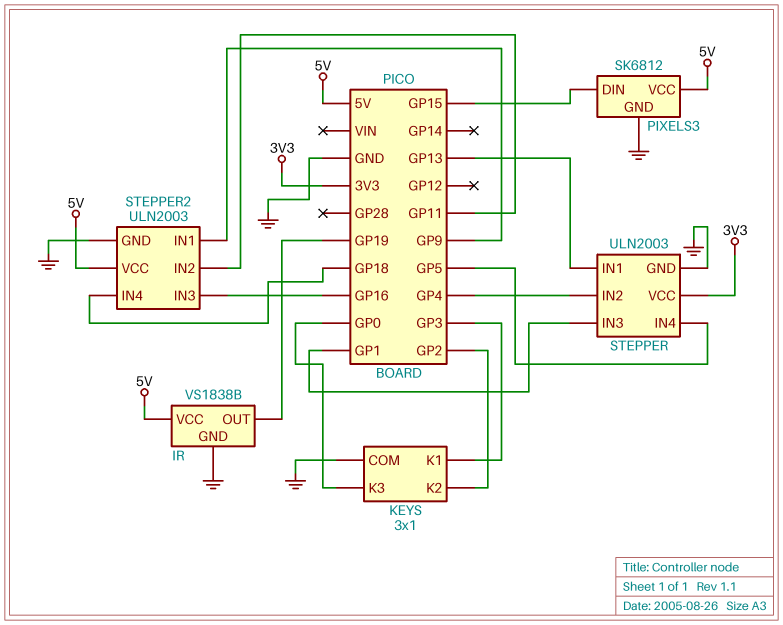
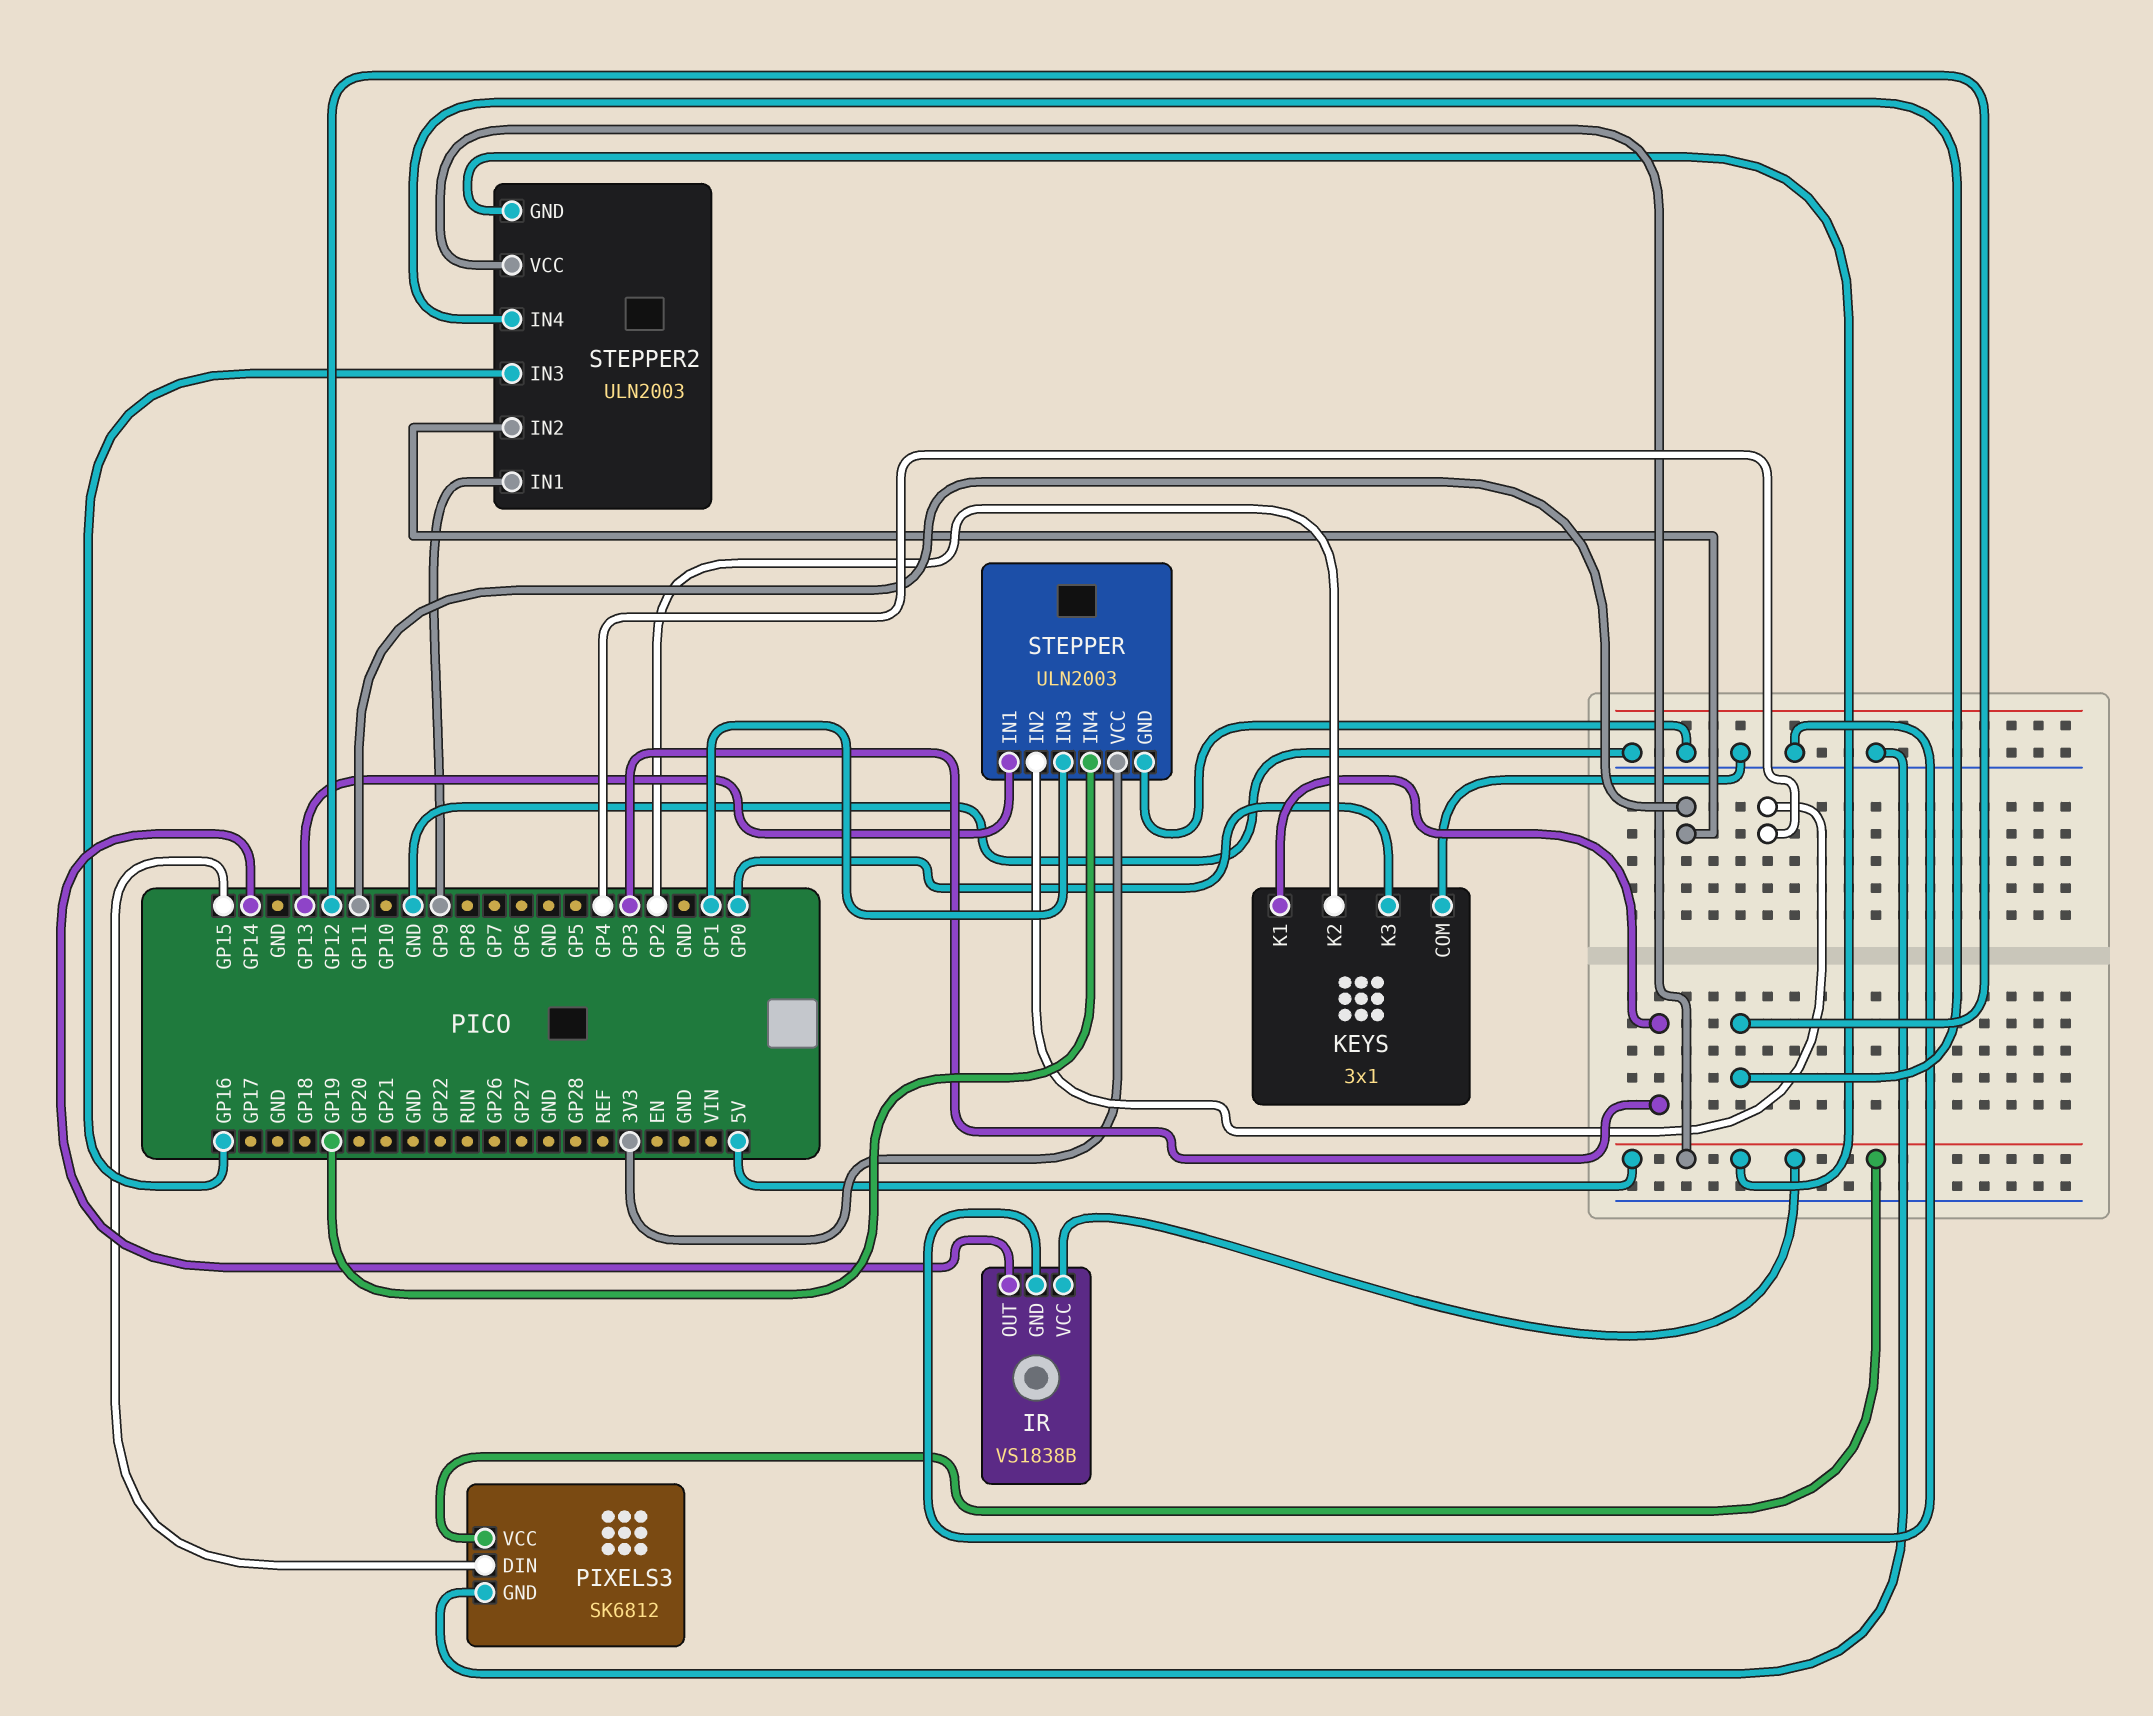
IR pin OUT: GP19 -> GP14
STEPPER pin IN4: GP5 -> GP19
STEPPER2 pin GND: GND -> 5V
STEPPER2 pin IN4: GP18 -> GP12

